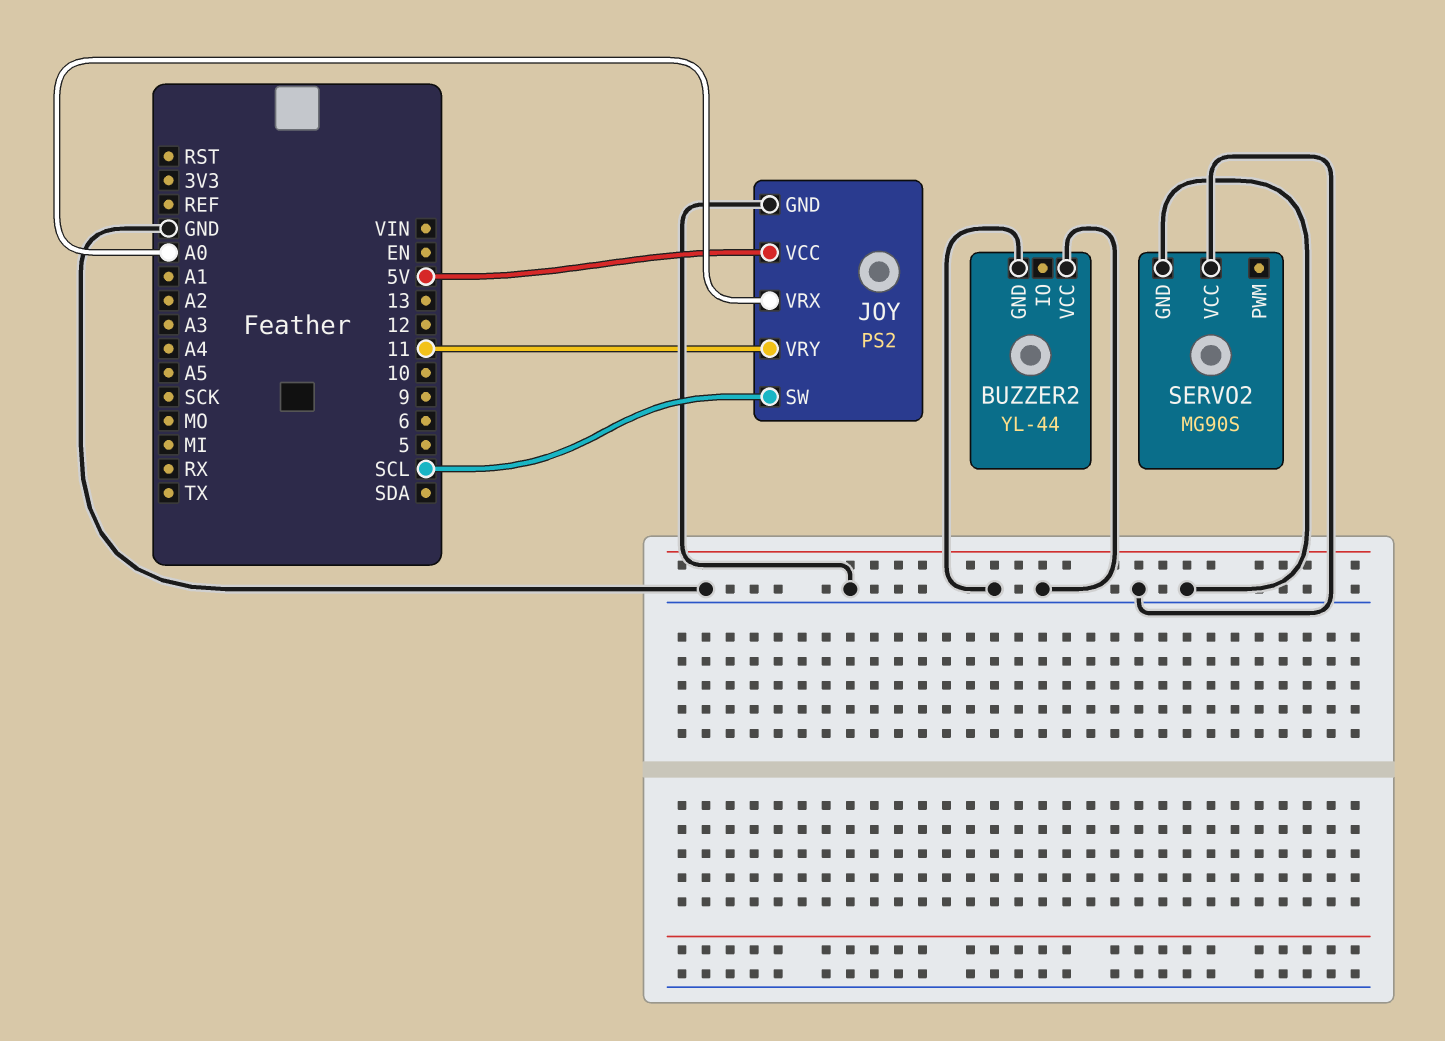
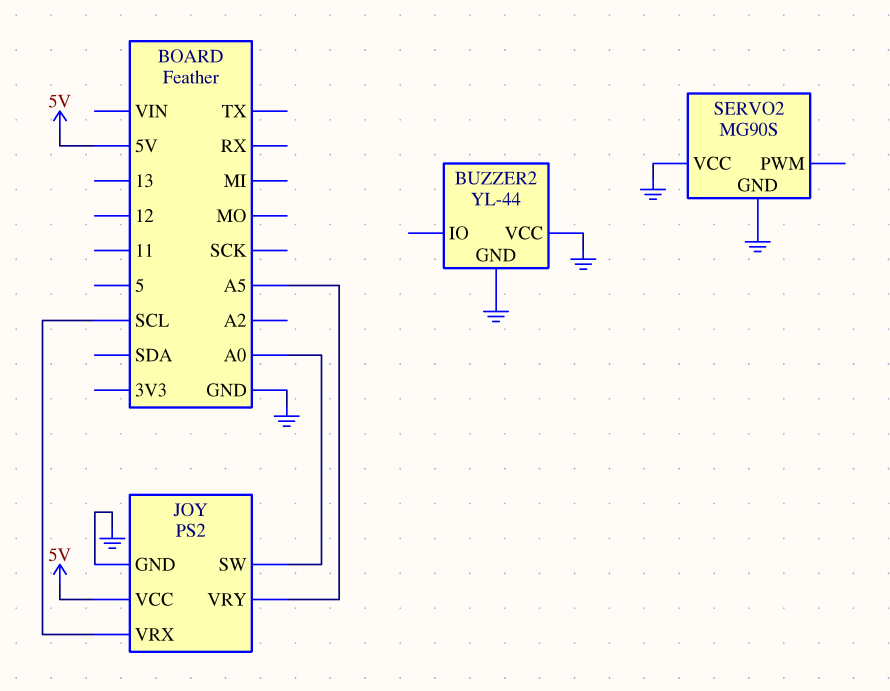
JOY pin SW: SCL -> A0
JOY pin VRX: A0 -> SCL
JOY pin VRY: 11 -> A5

